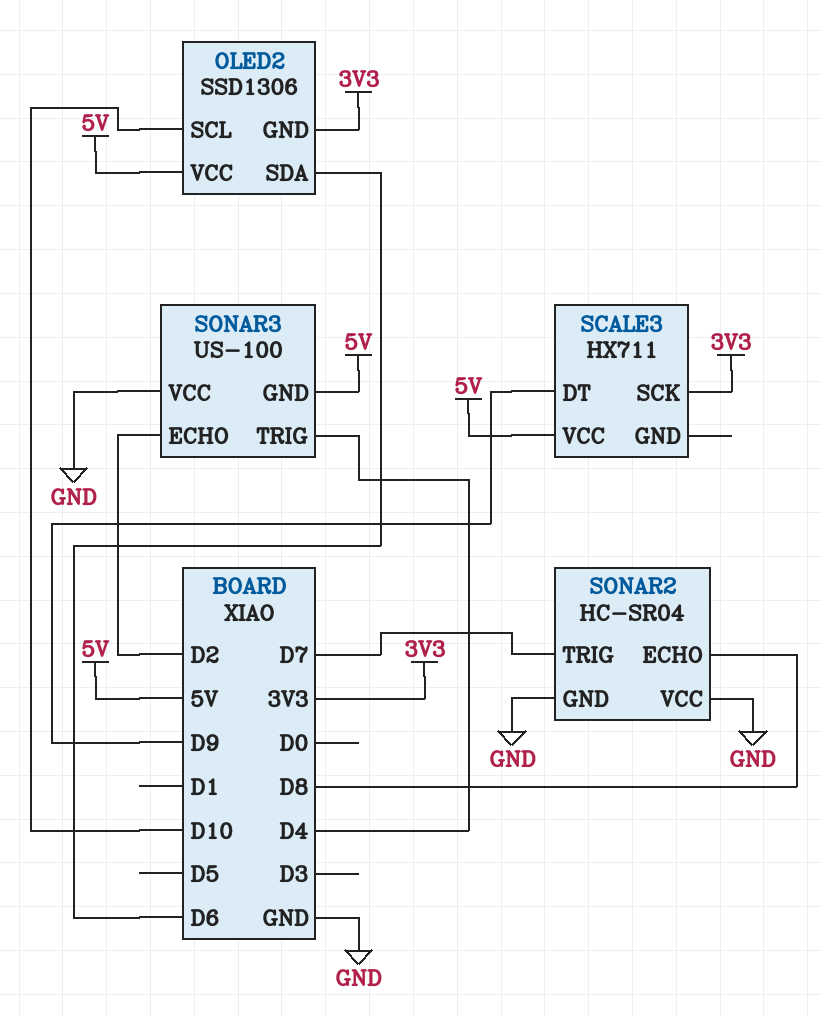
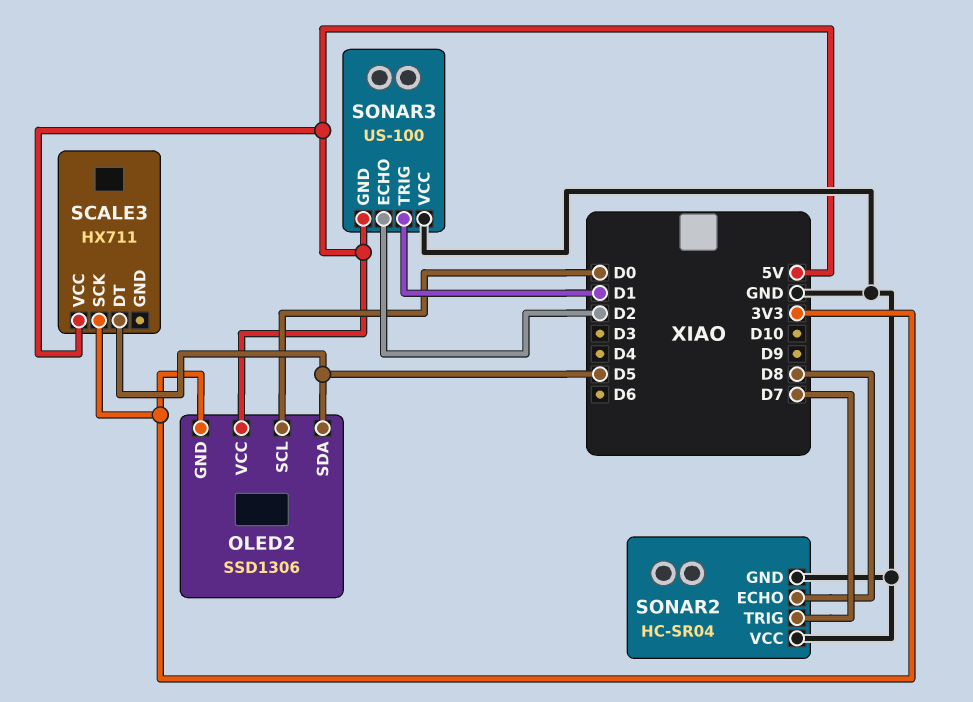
OLED2 pin SCL: D10 -> D0
OLED2 pin SDA: D6 -> D5
SCALE3 pin DT: D9 -> D5
SONAR3 pin TRIG: D4 -> D1

